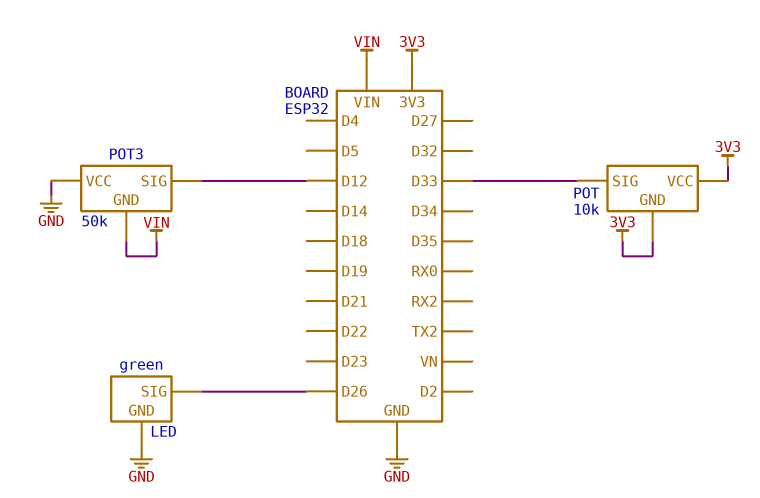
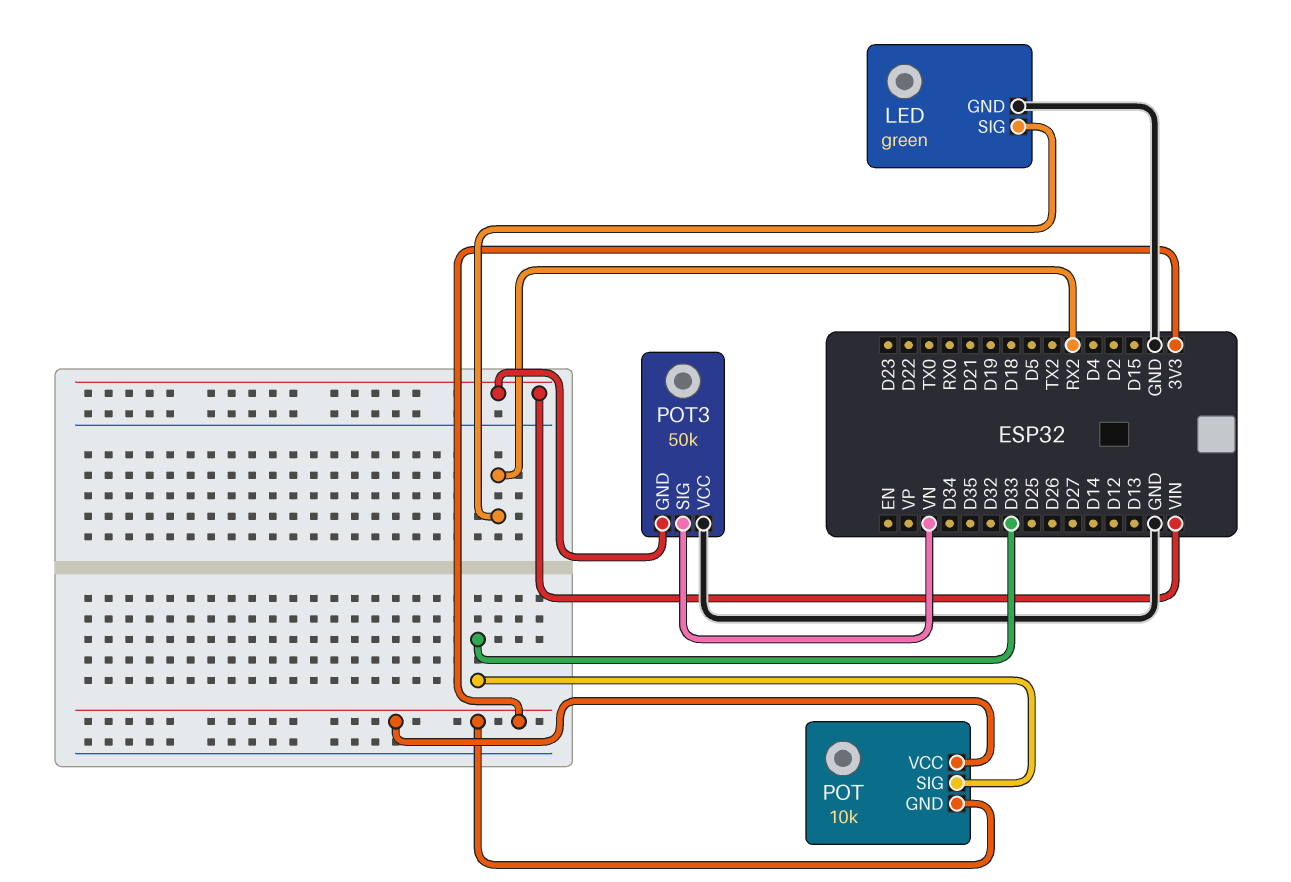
LED pin SIG: D26 -> RX2
POT3 pin SIG: D12 -> VN

